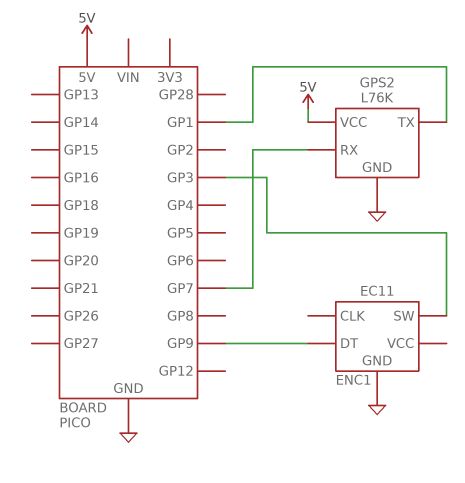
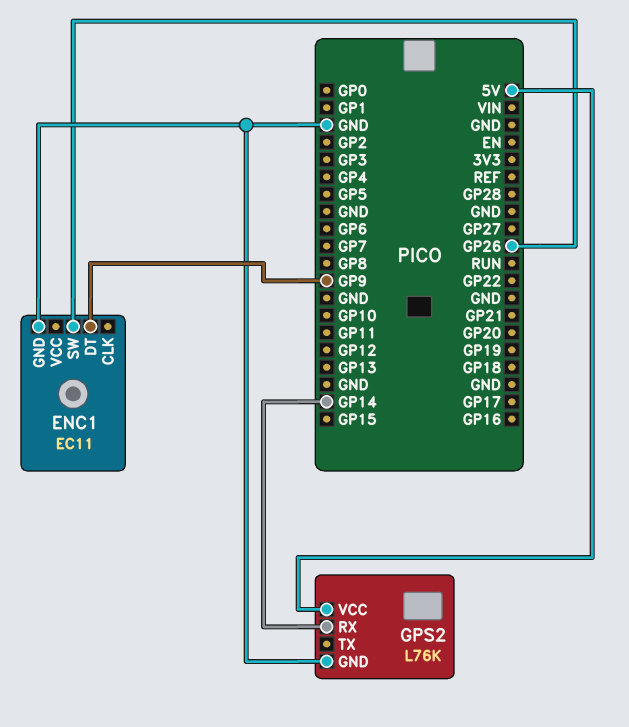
ENC1 pin SW: GP3 -> GP26
GPS2 pin RX: GP7 -> GP14
GPS2 pin TX: GP1 -> none

